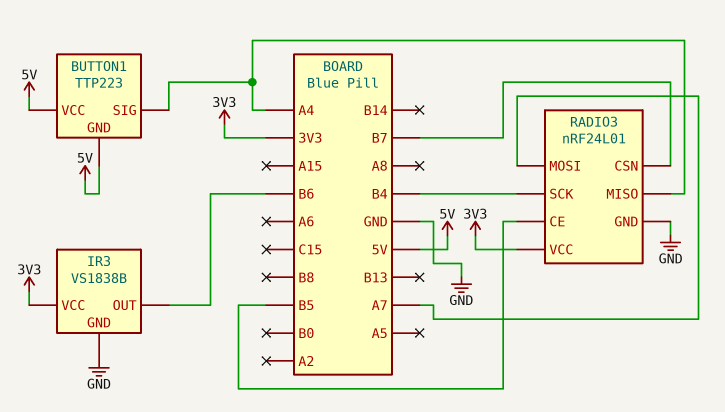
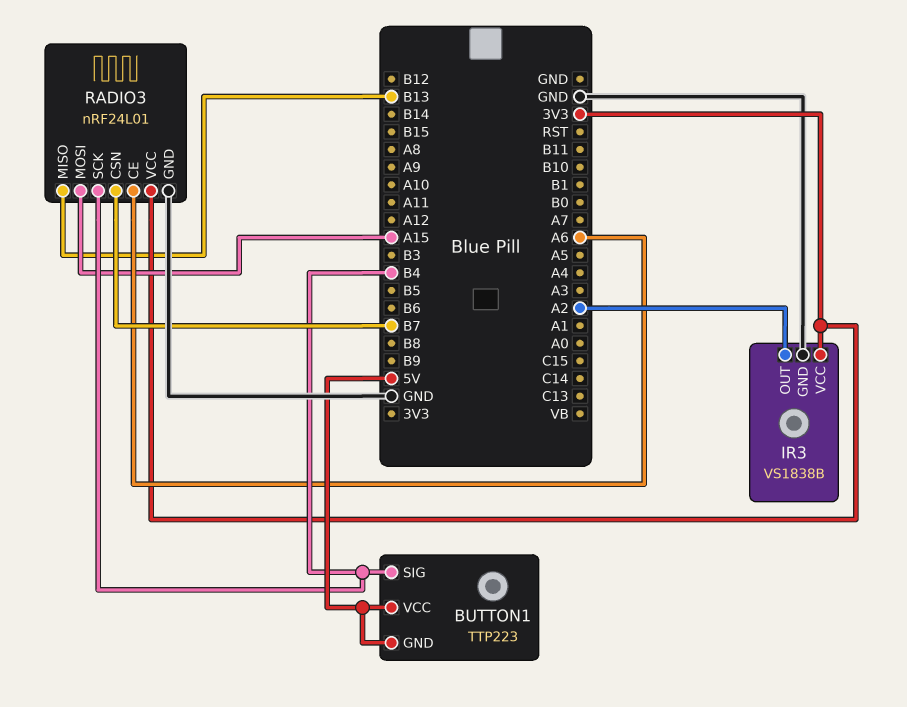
BUTTON1 pin SIG: A4 -> B4
IR3 pin OUT: B6 -> A2
RADIO3 pin CE: B5 -> A6
RADIO3 pin MISO: A4 -> B13
RADIO3 pin MOSI: A7 -> A15

